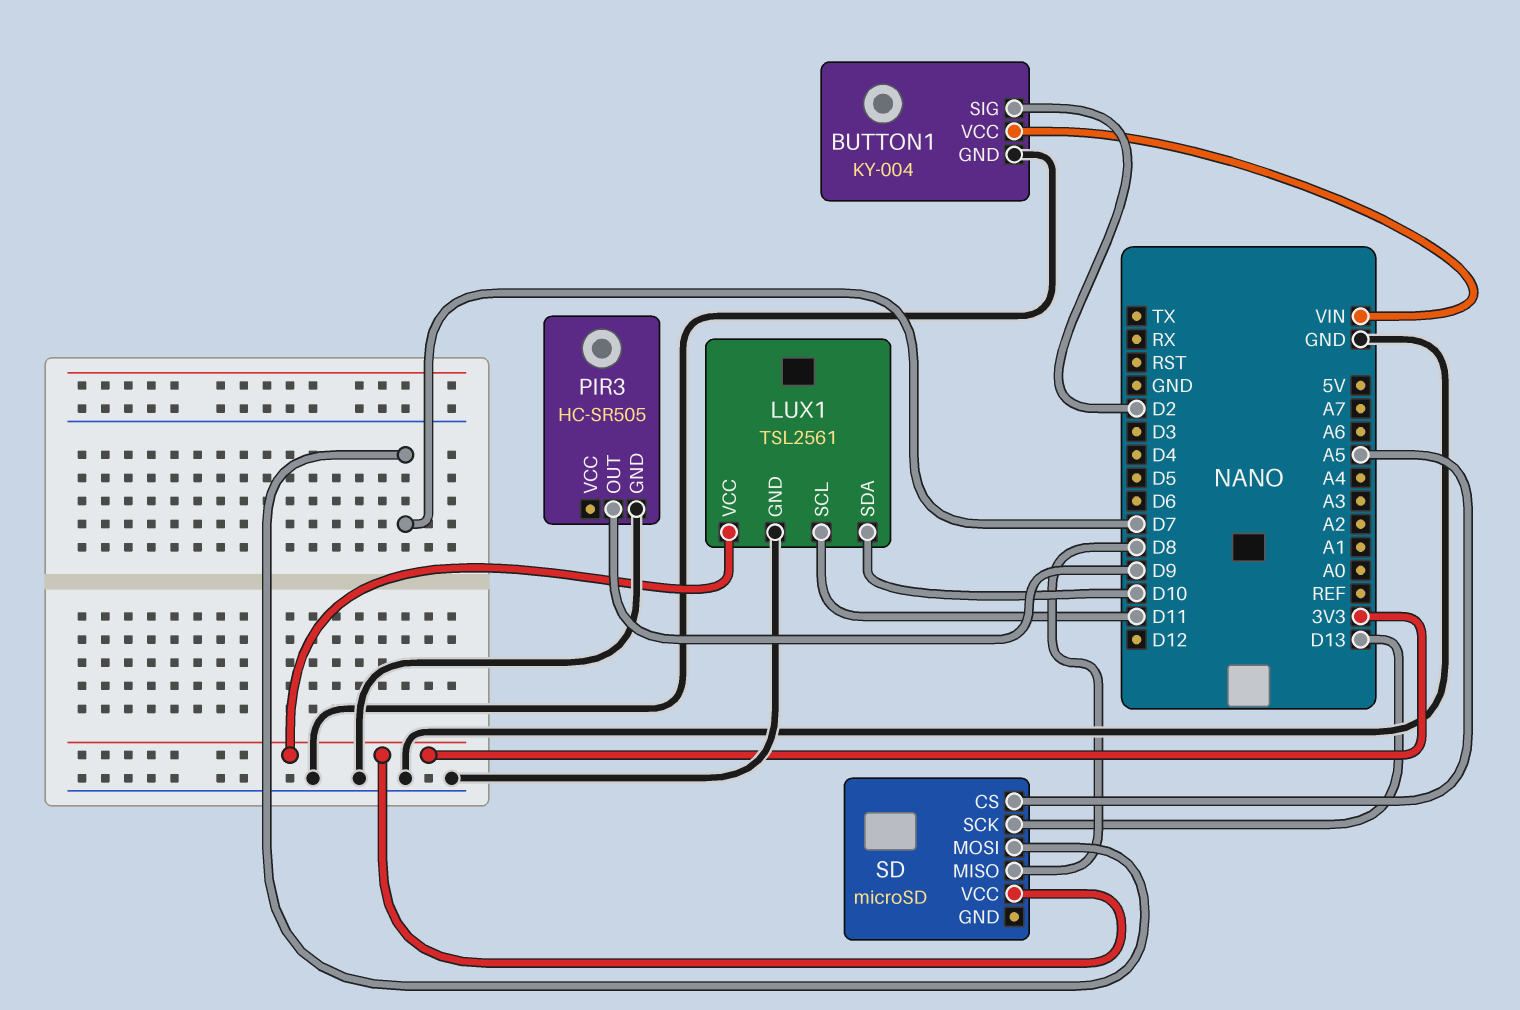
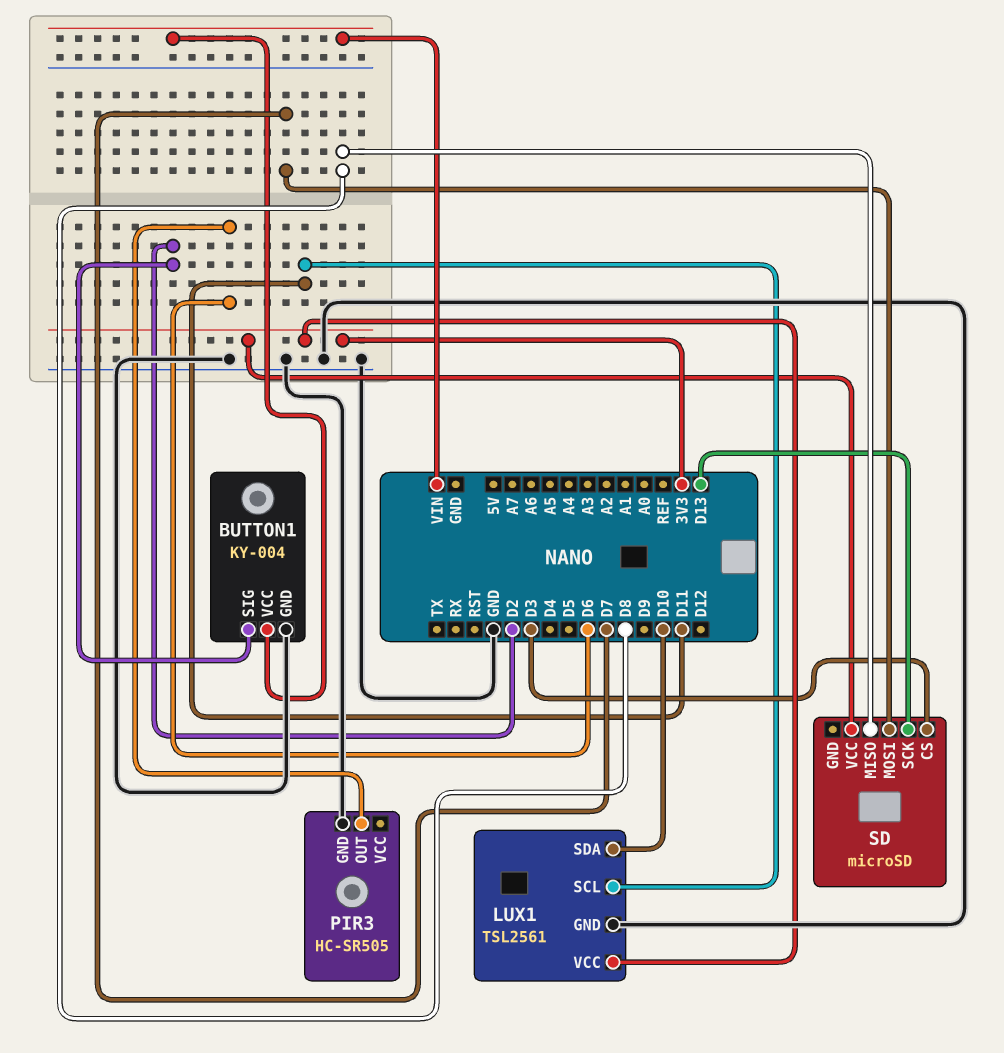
PIR3 pin OUT: D9 -> D6
SD pin CS: A5 -> D3

